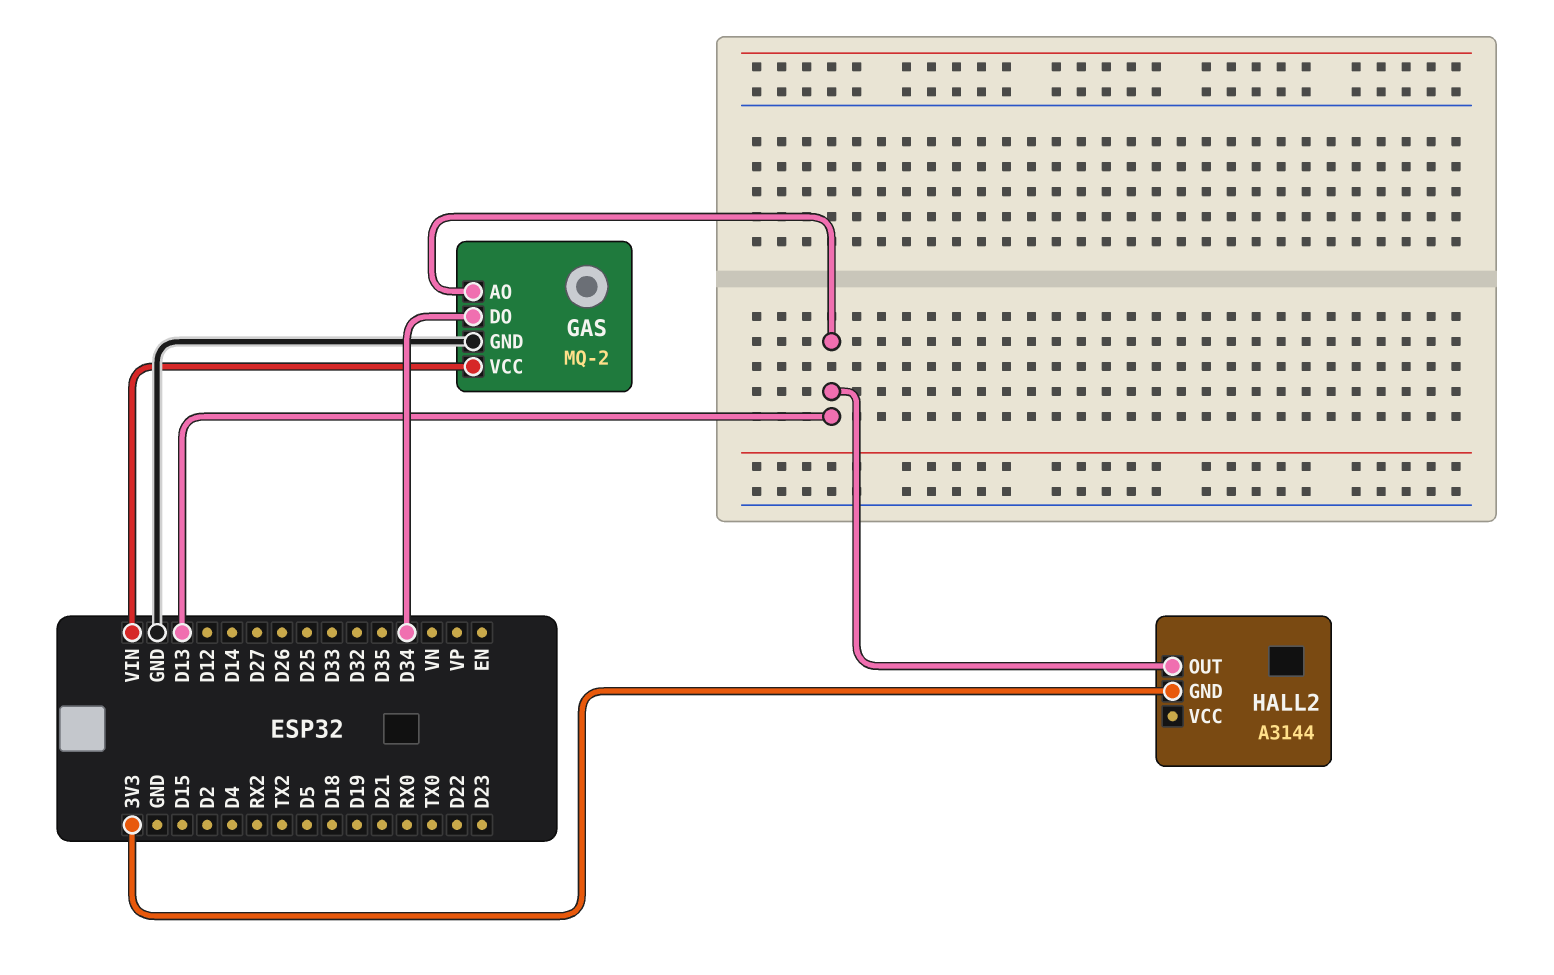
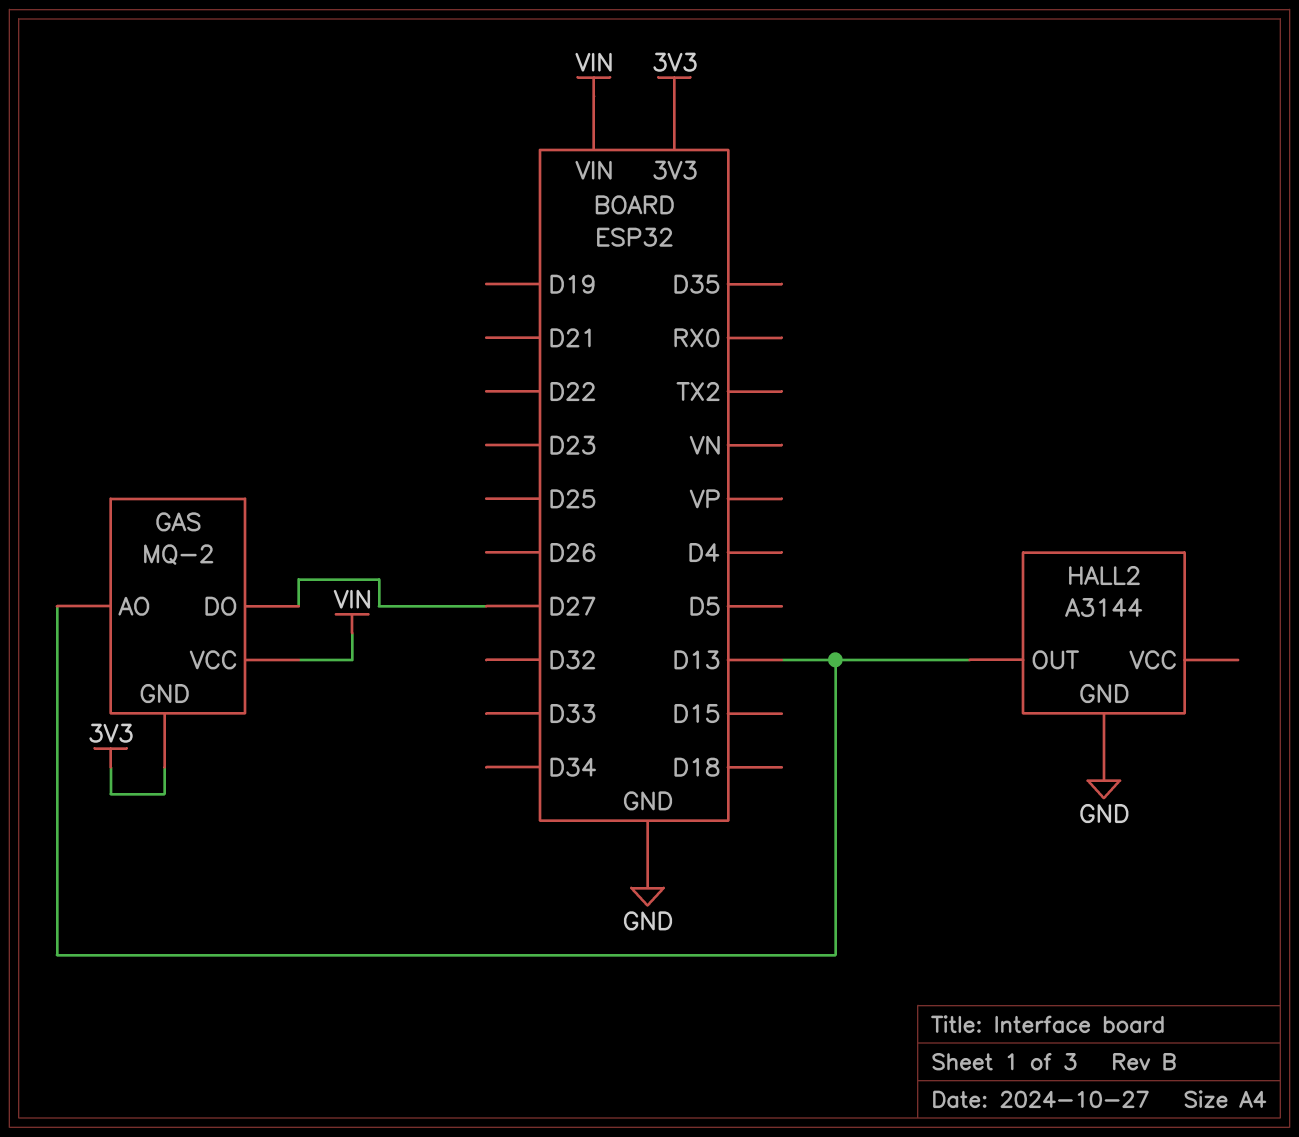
GAS pin DO: D34 -> D27
GAS pin GND: GND -> 3V3
HALL2 pin GND: 3V3 -> GND

